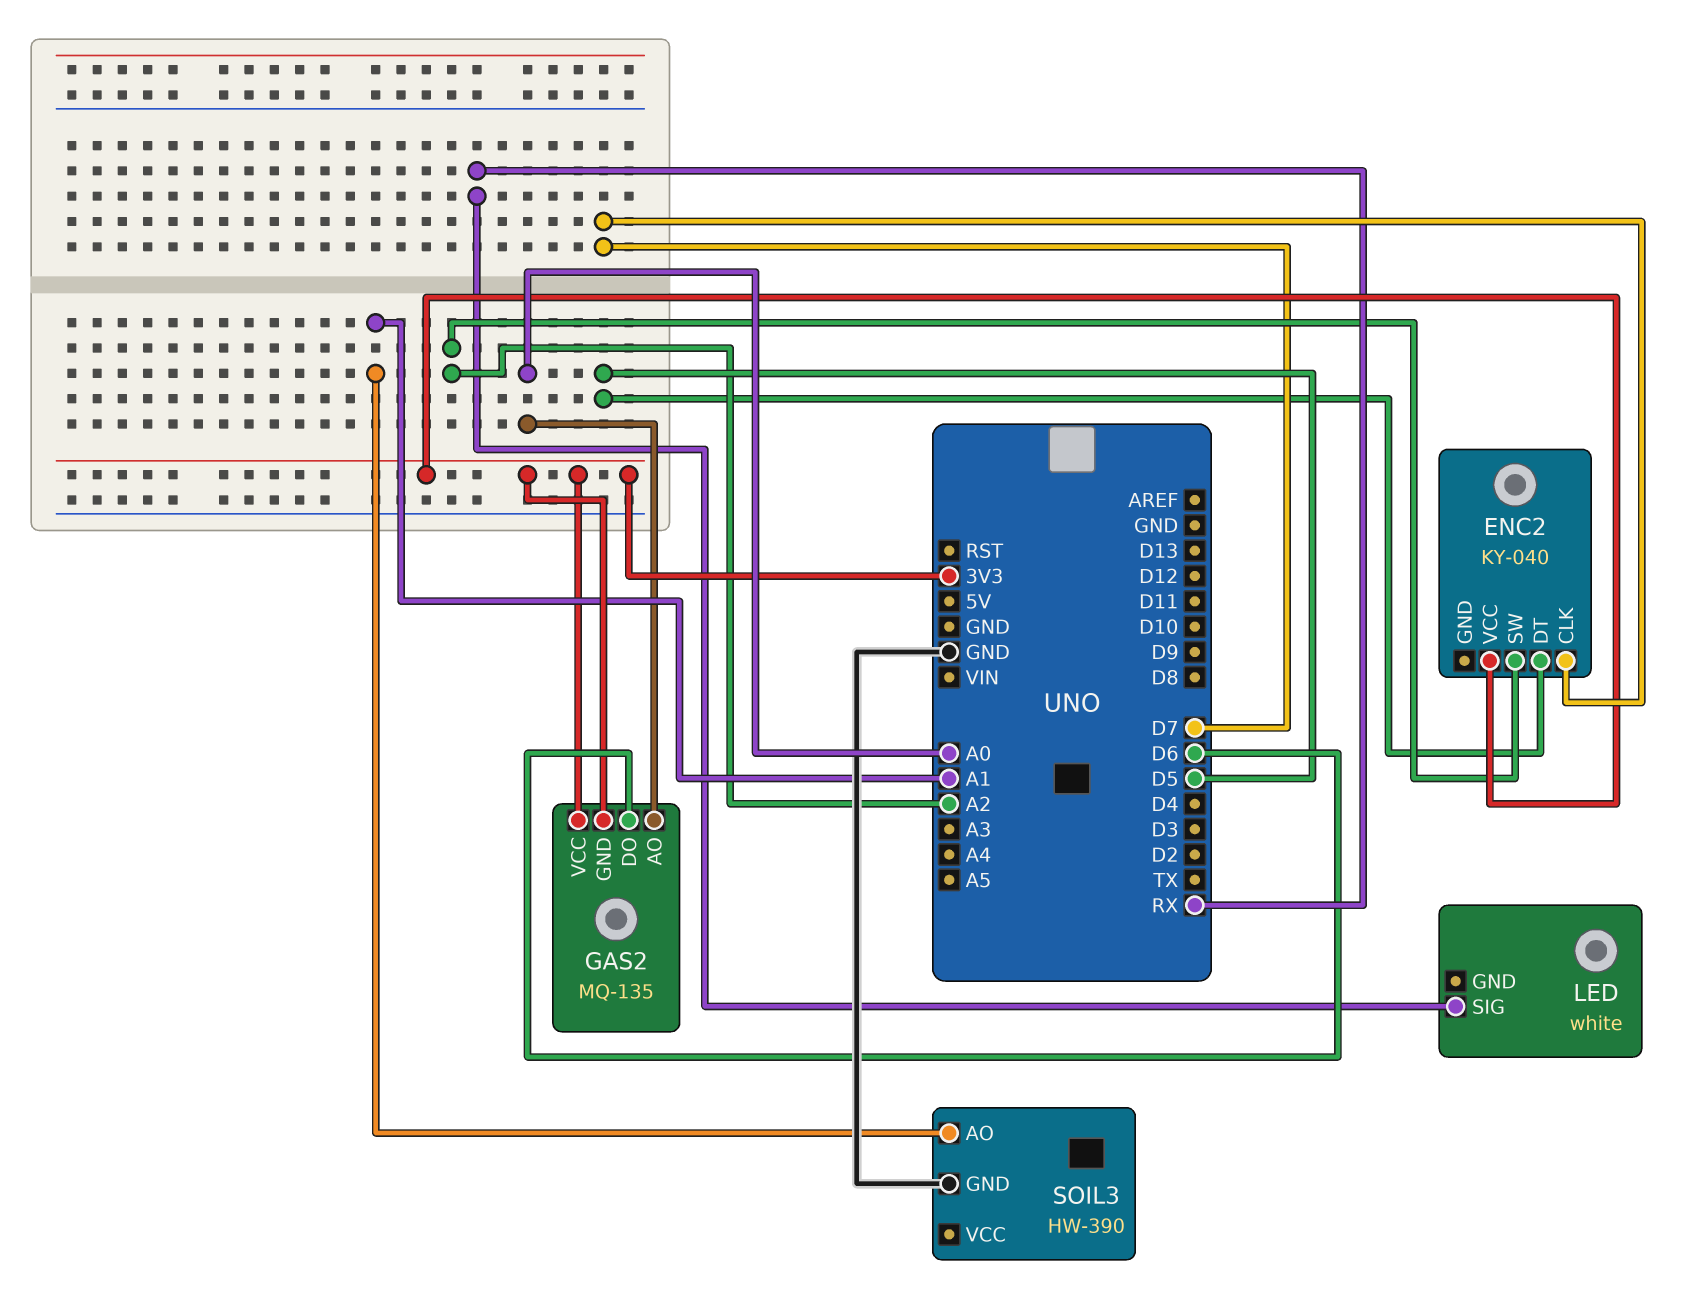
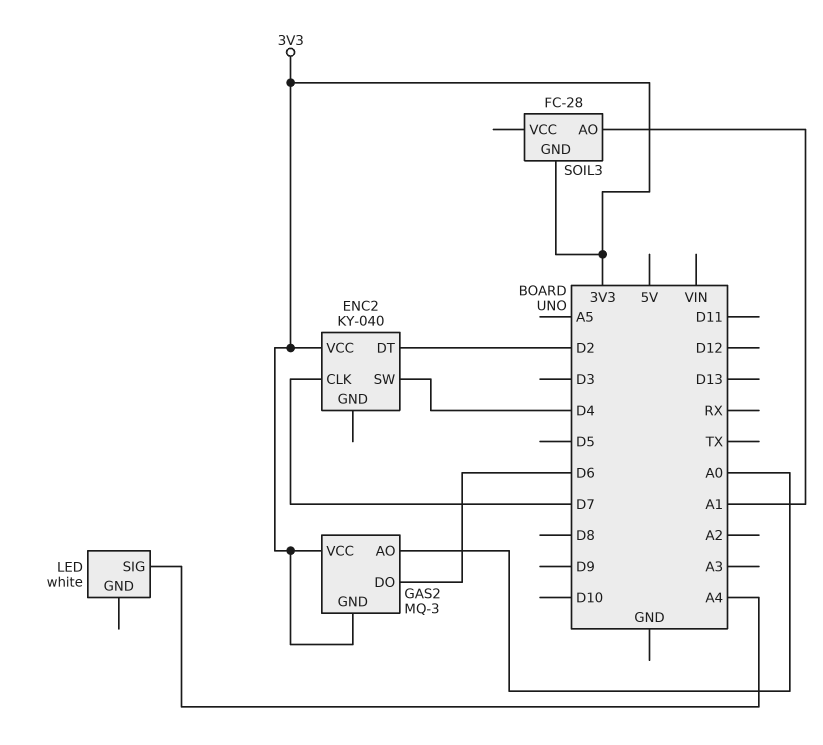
ENC2 pin DT: D5 -> D2
ENC2 pin SW: A2 -> D4
GAS2: MQ-135 -> MQ-3
LED pin SIG: RX -> A4
SOIL3: HW-390 -> FC-28
SOIL3 pin GND: GND -> 3V3

